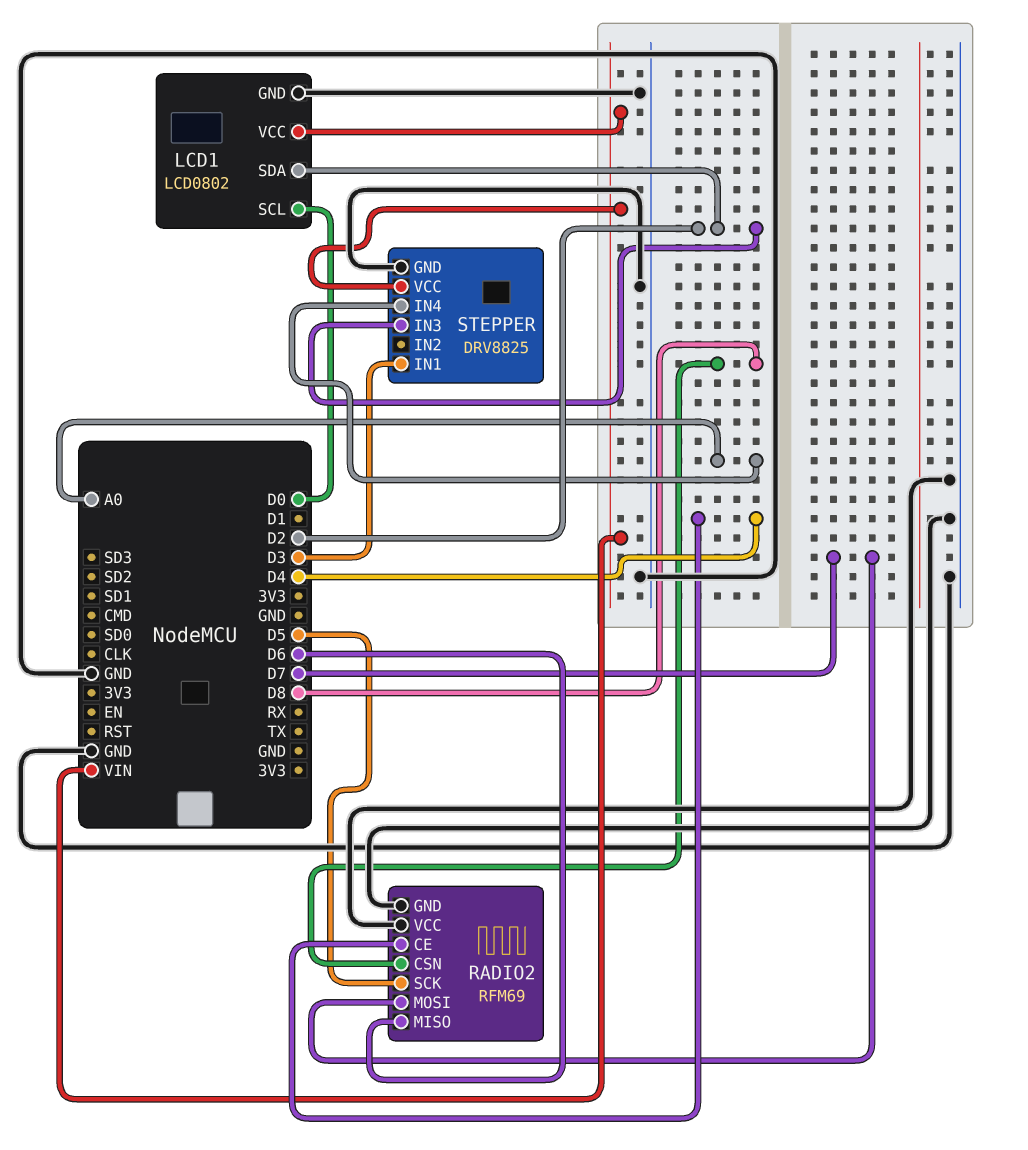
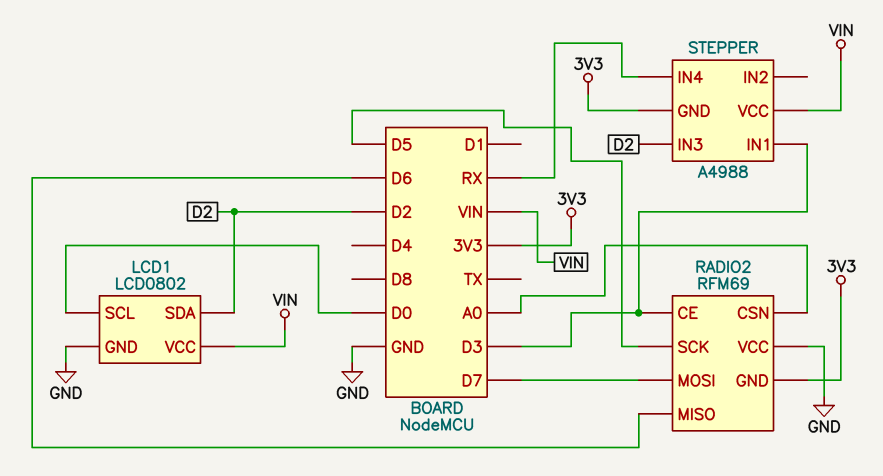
RADIO2 pin CE: D4 -> D3
RADIO2 pin CSN: D8 -> A0
RADIO2 pin GND: GND -> 3V3
STEPPER: DRV8825 -> A4988
STEPPER pin GND: GND -> 3V3
STEPPER pin IN4: A0 -> RX

